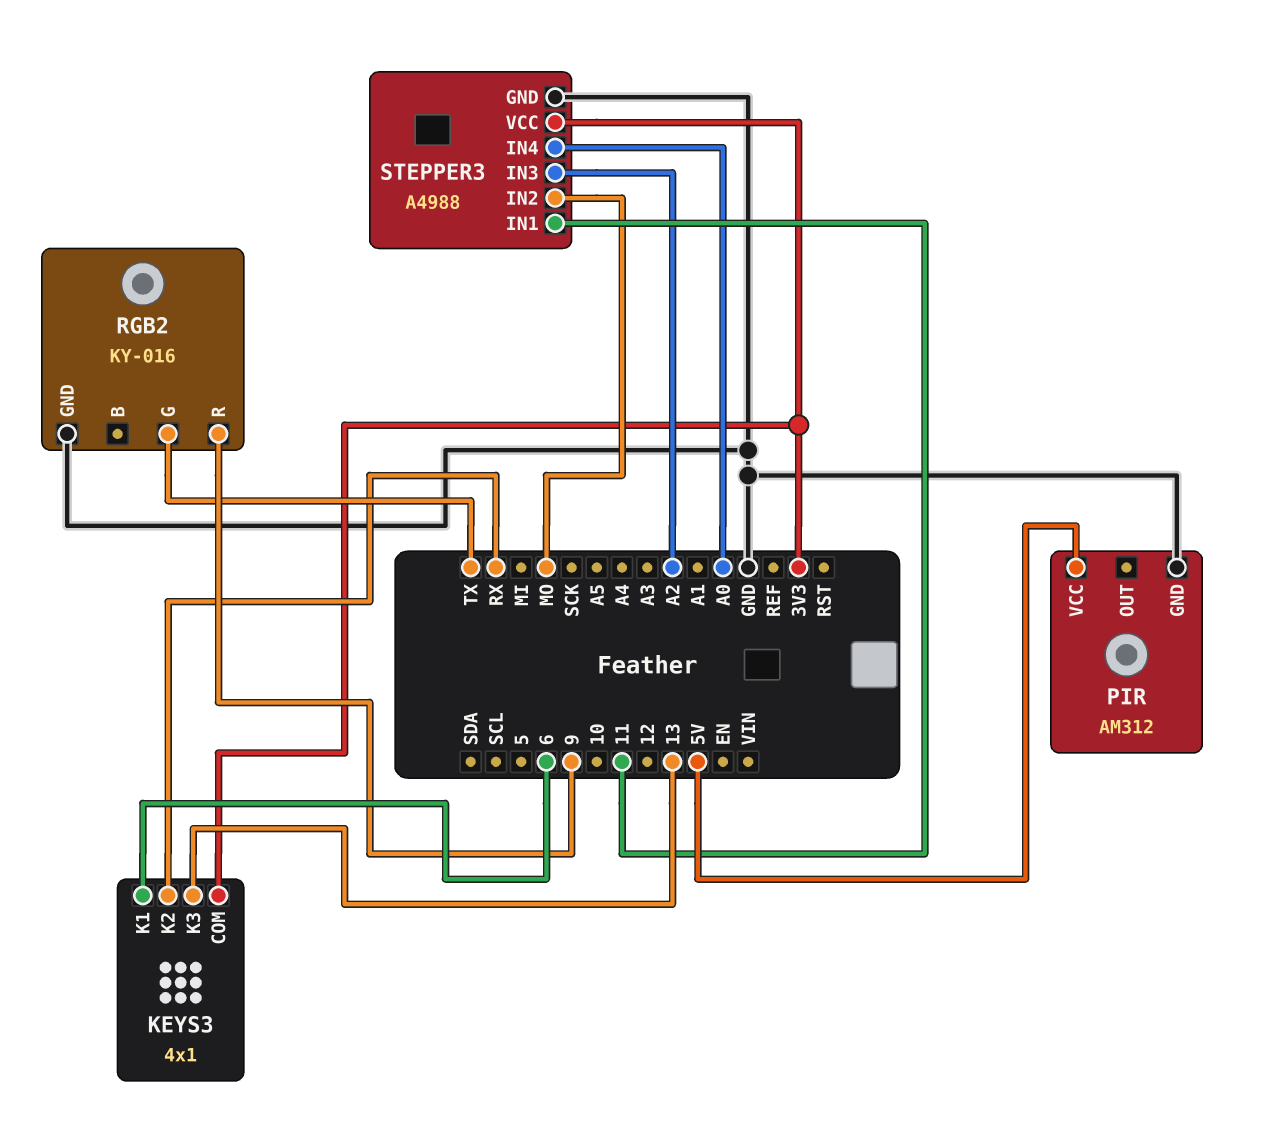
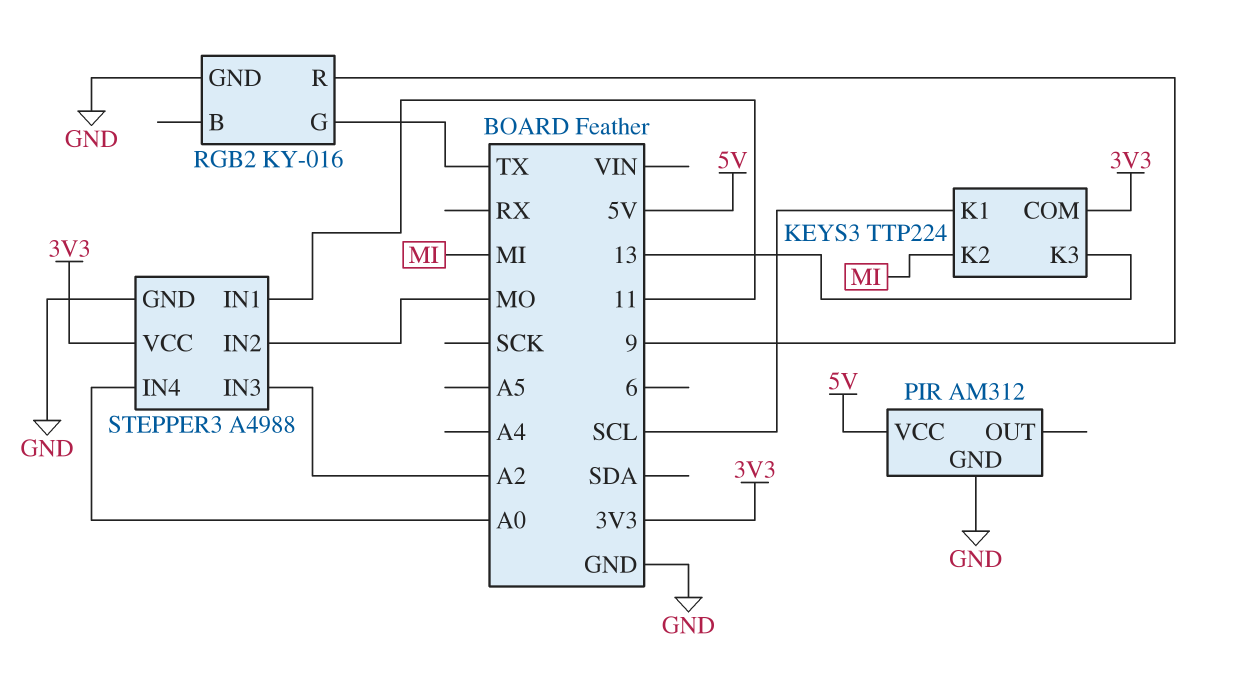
KEYS3: 4x1 -> TTP224
KEYS3 pin K1: 6 -> SCL
KEYS3 pin K2: RX -> MI

